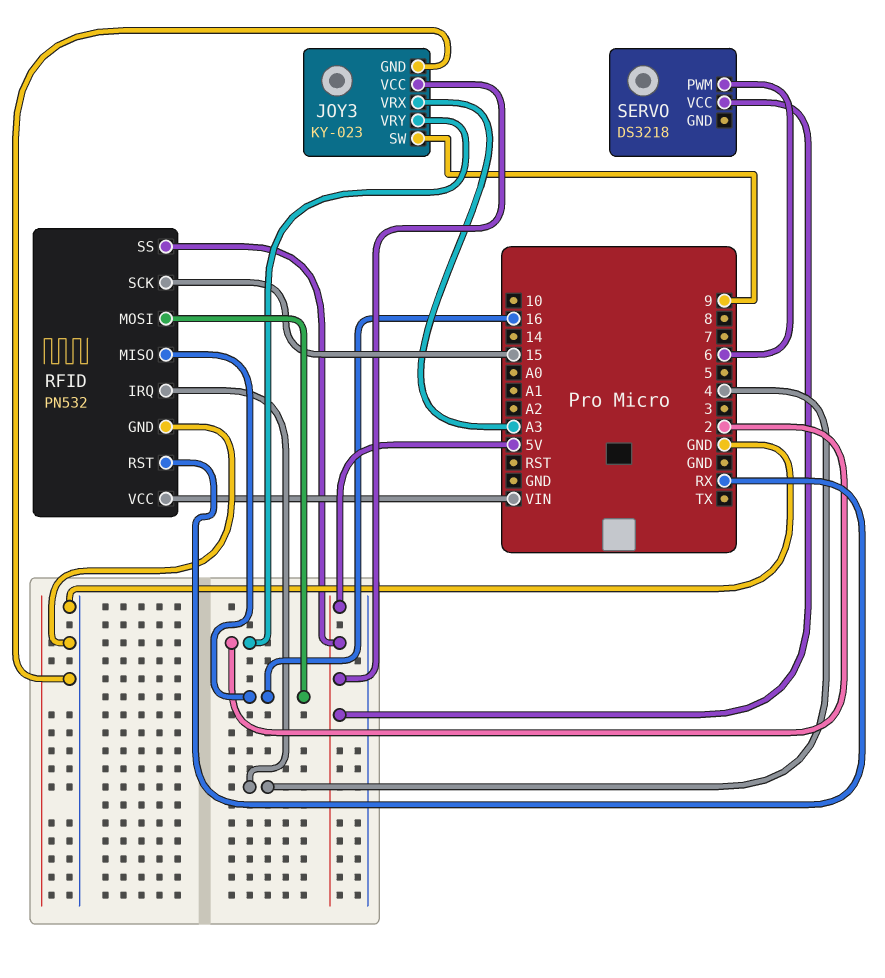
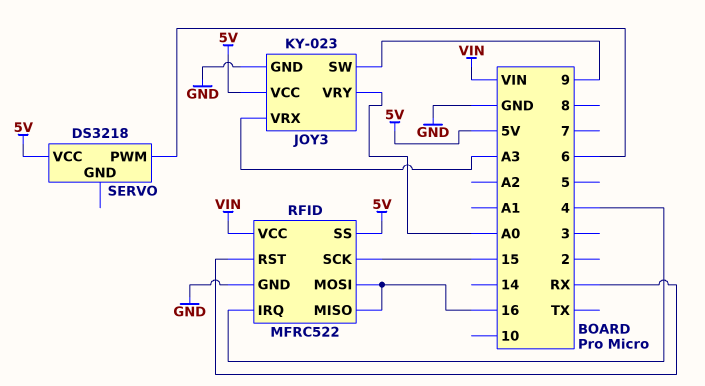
JOY3 pin VRY: 2 -> A0
RFID: PN532 -> MFRC522

